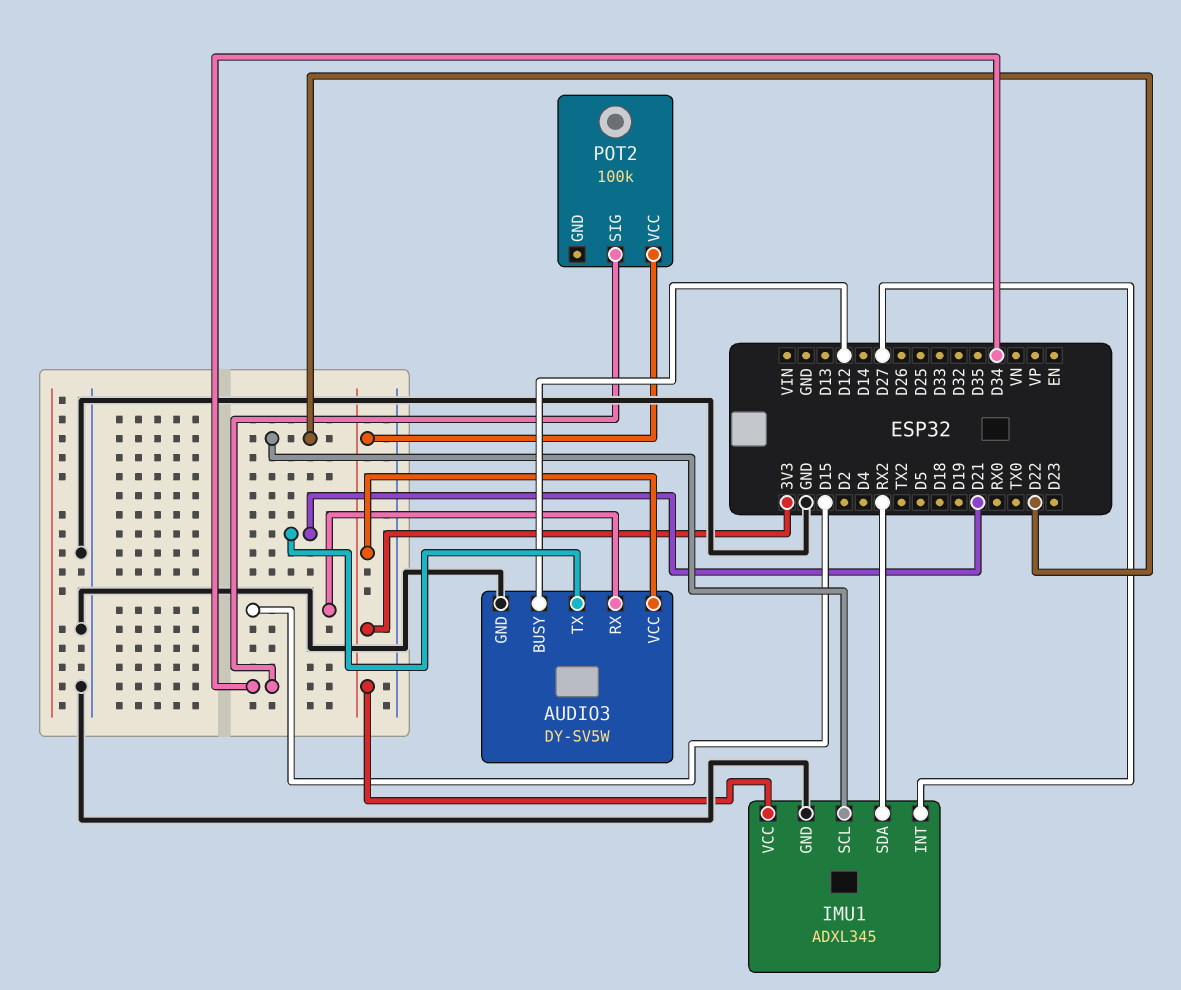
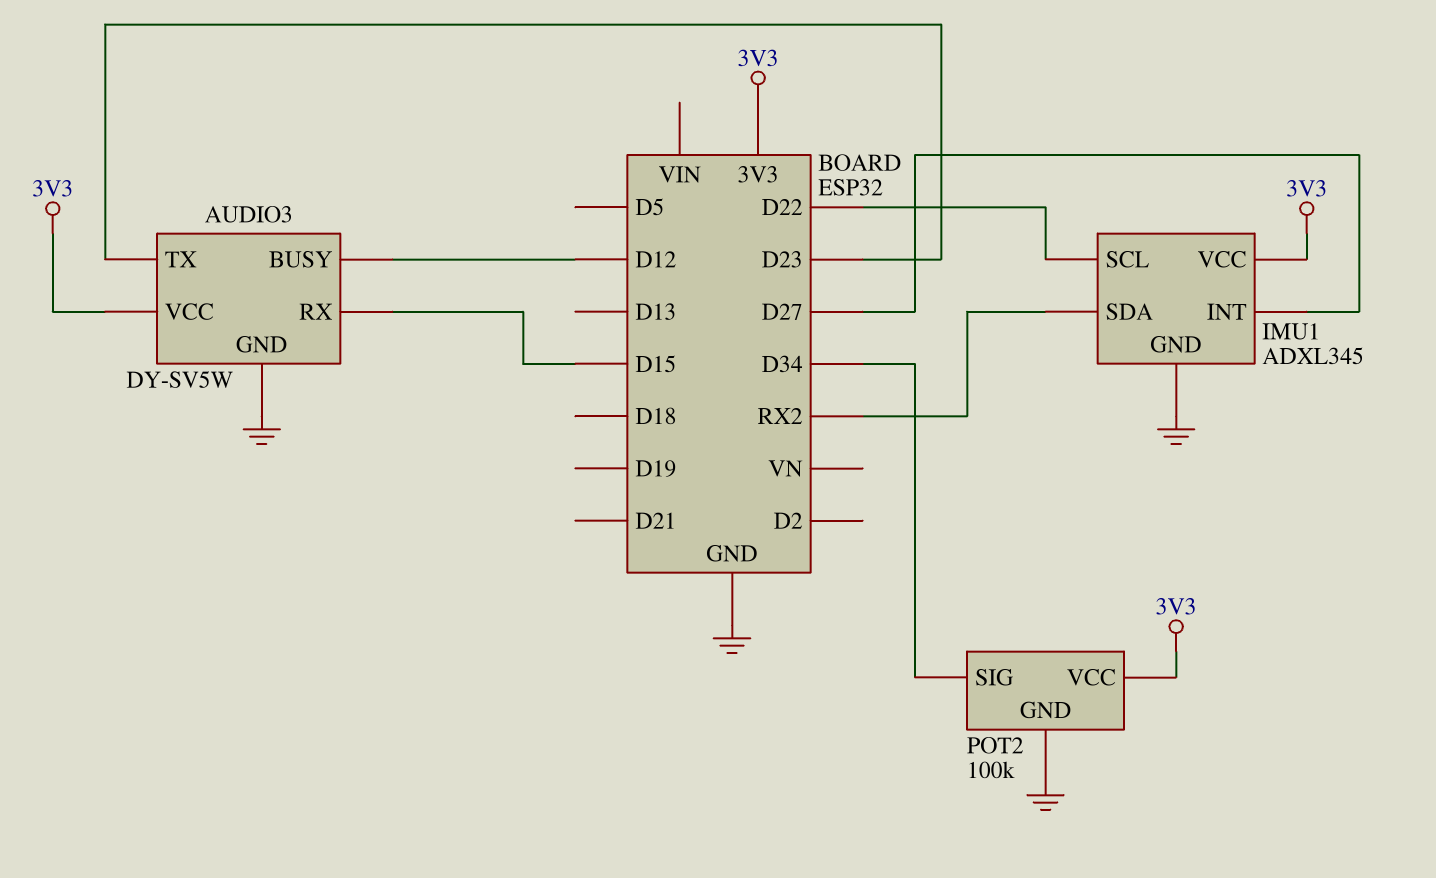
AUDIO3 pin TX: D21 -> D23
POT2 pin GND: none -> GND

